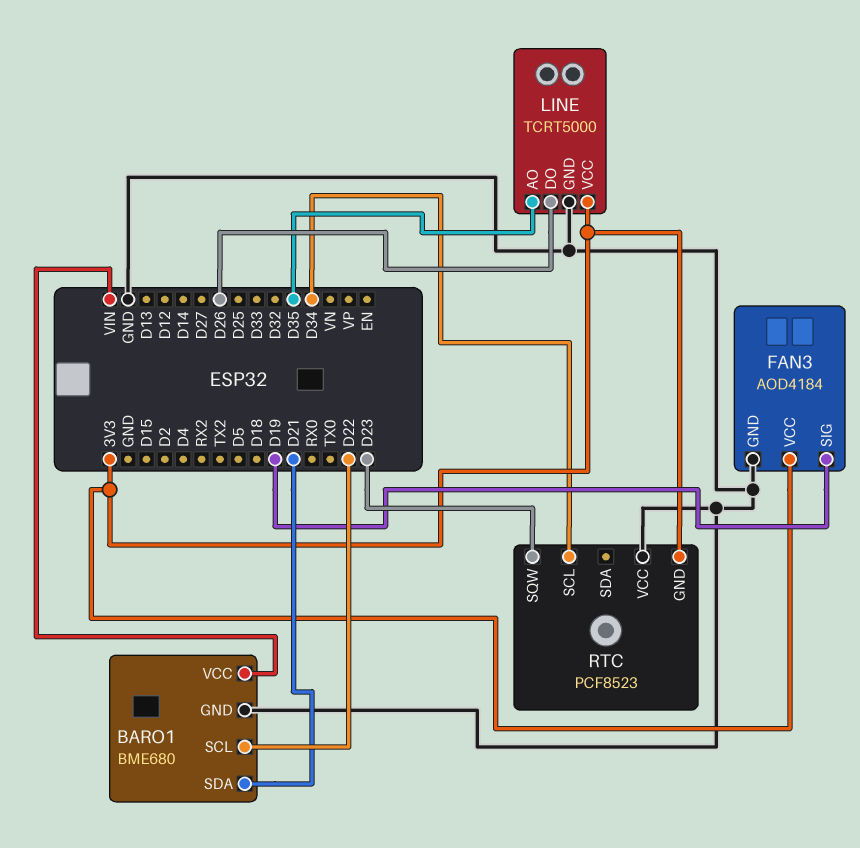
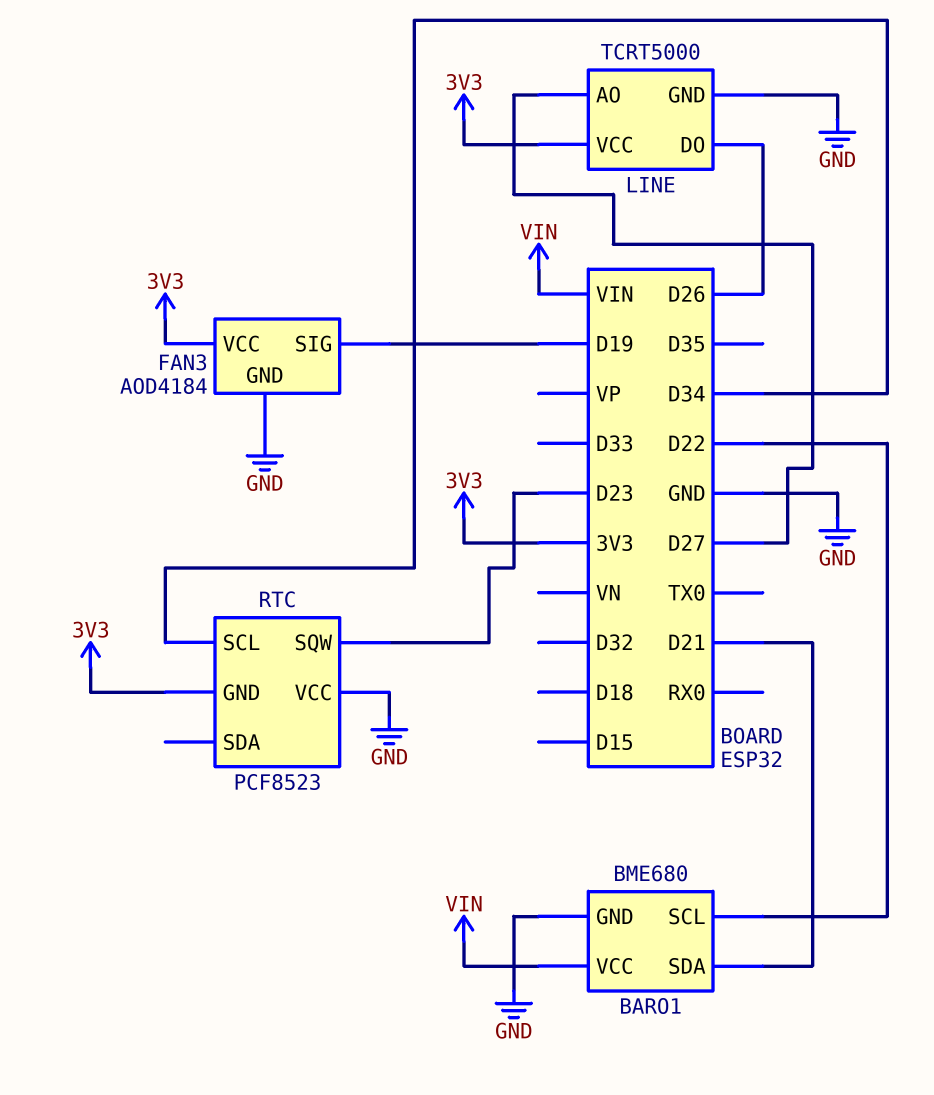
LINE pin AO: D35 -> D27

